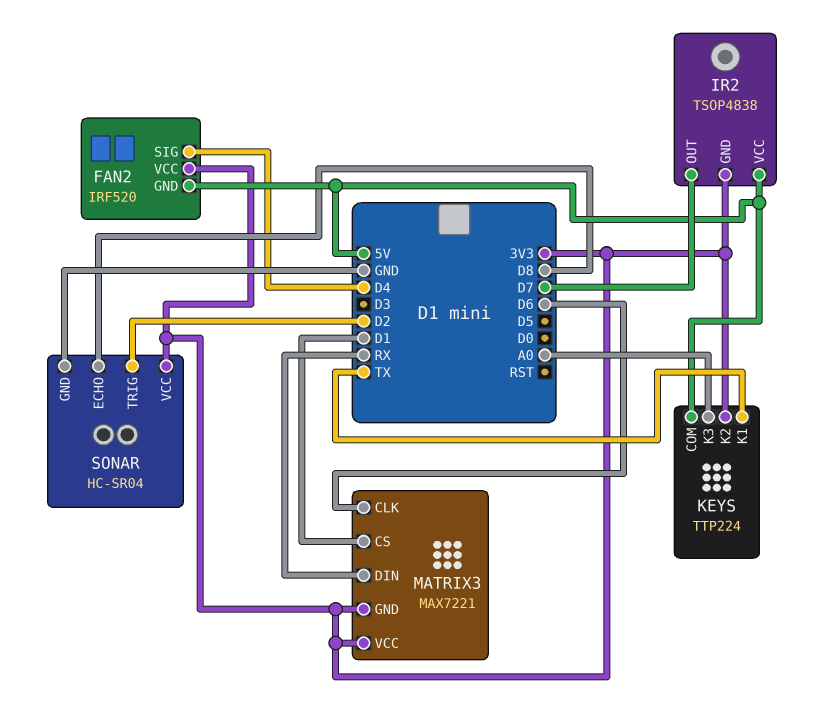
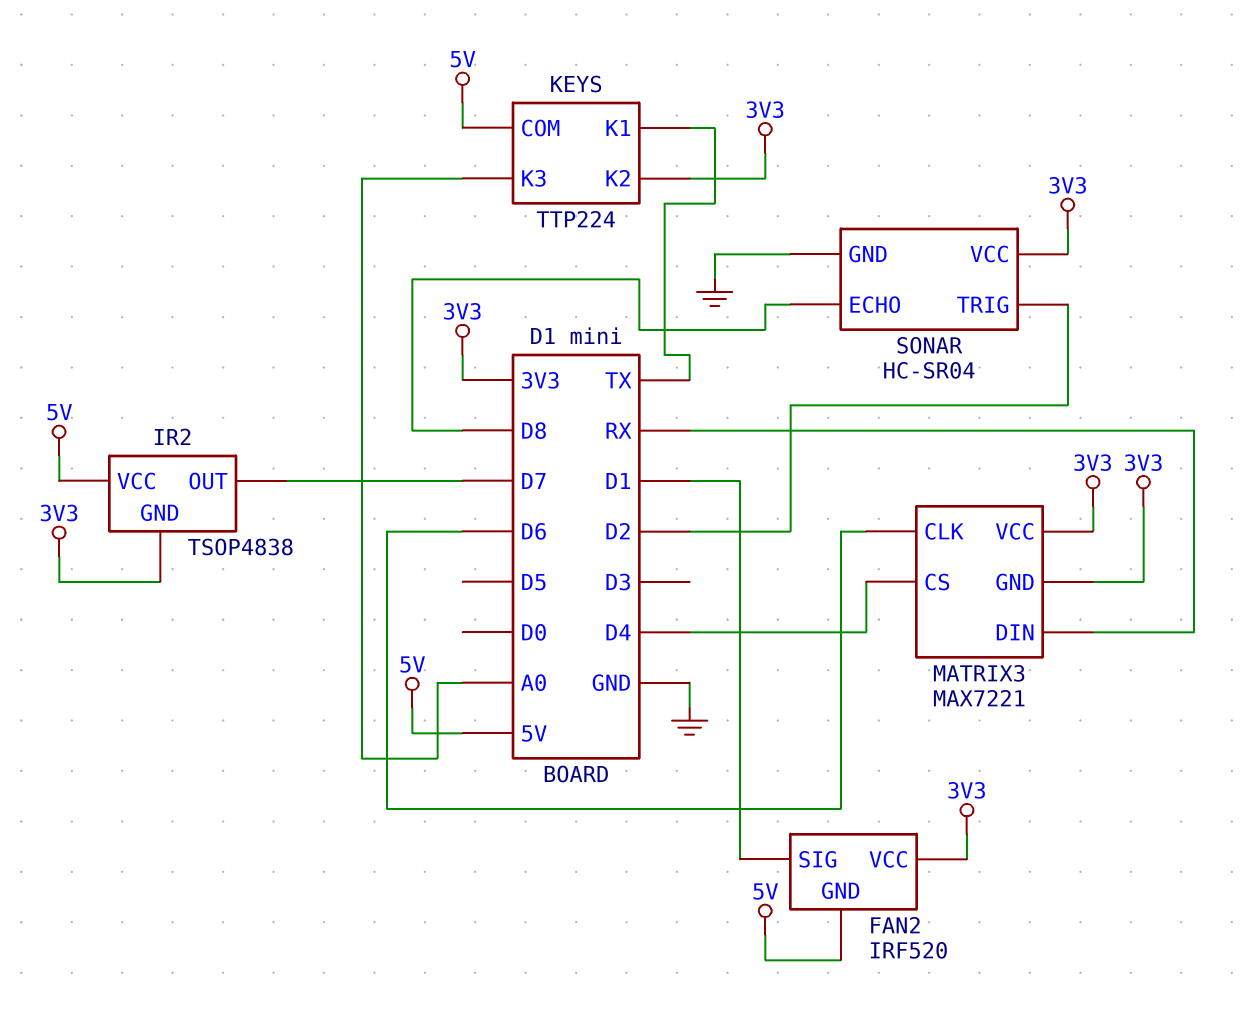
FAN2 pin SIG: D4 -> D1
MATRIX3 pin CS: D1 -> D4

